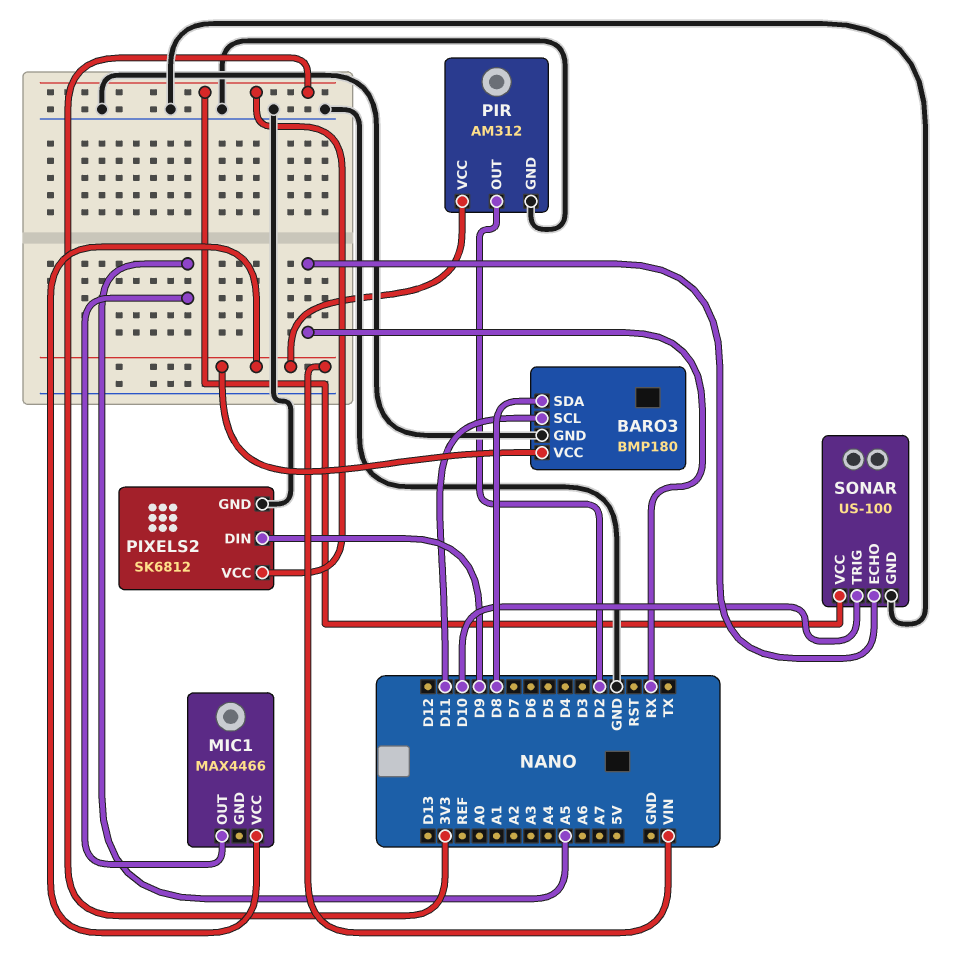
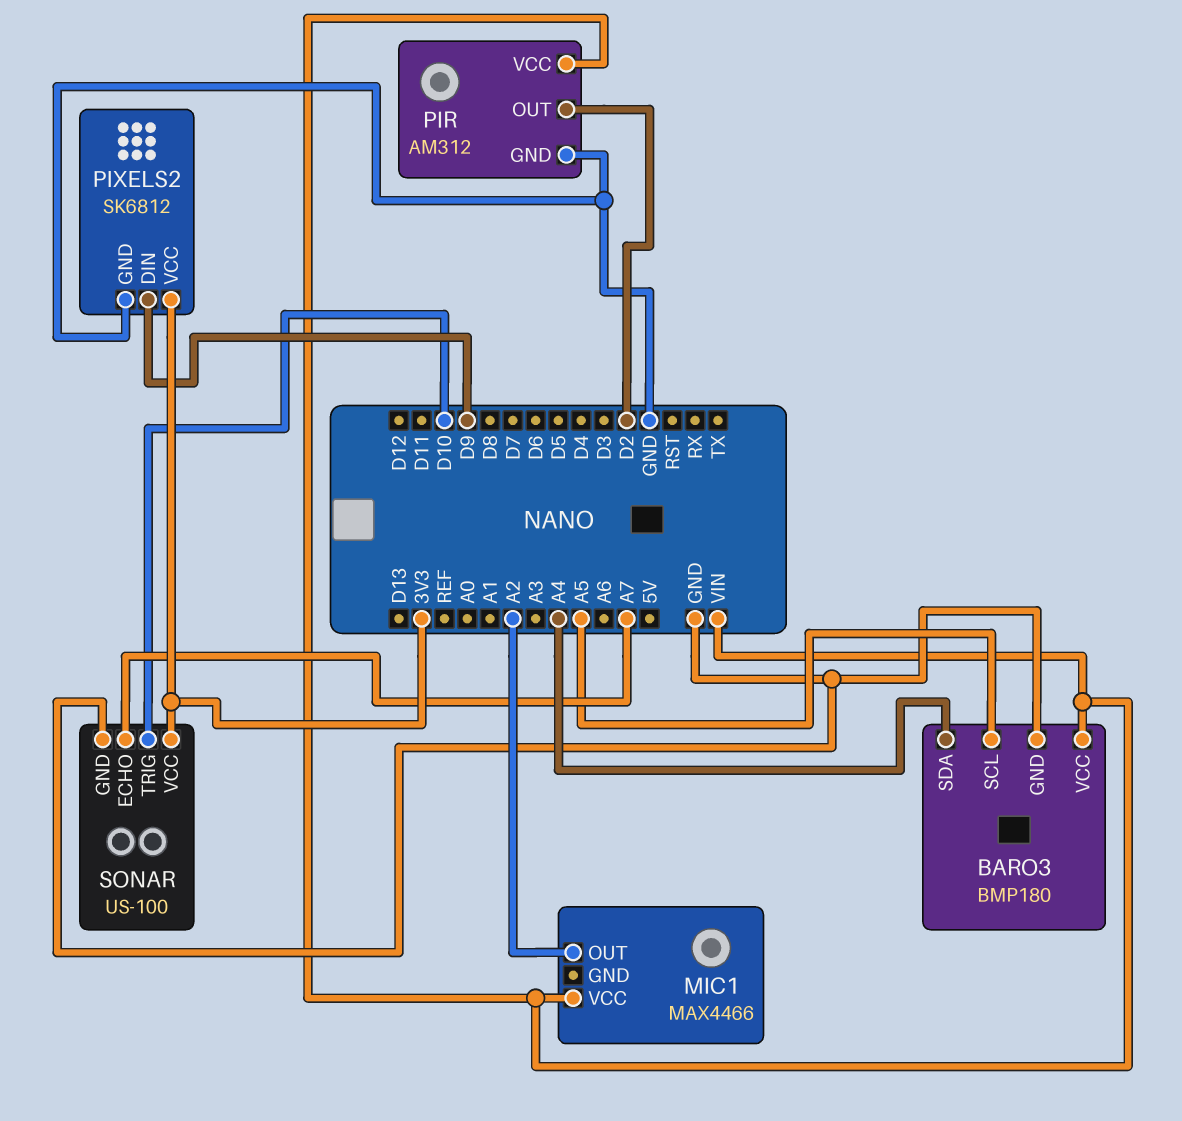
BARO3 pin SCL: D11 -> A5
BARO3 pin SDA: D8 -> A4
MIC1 pin OUT: A5 -> A2
SONAR pin ECHO: RX -> A7

